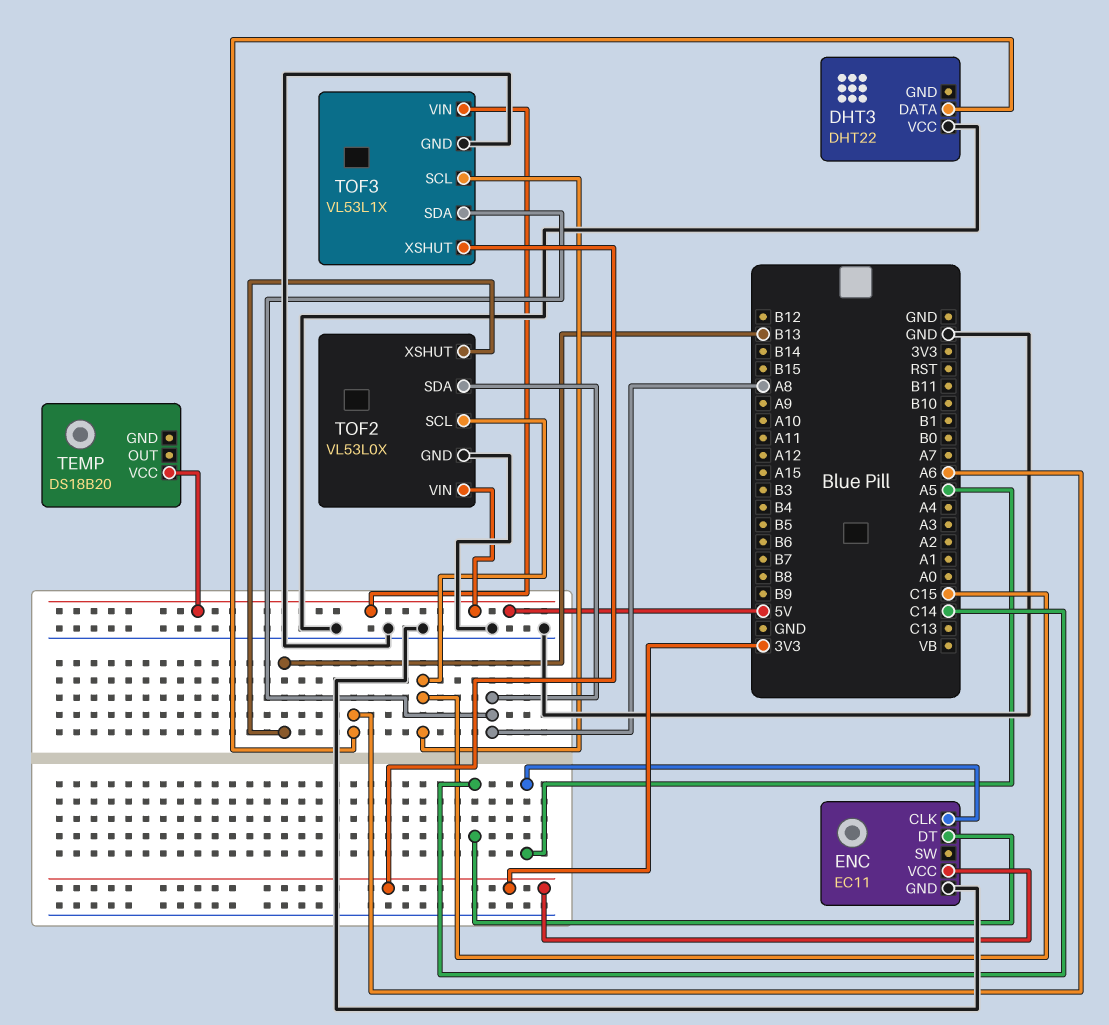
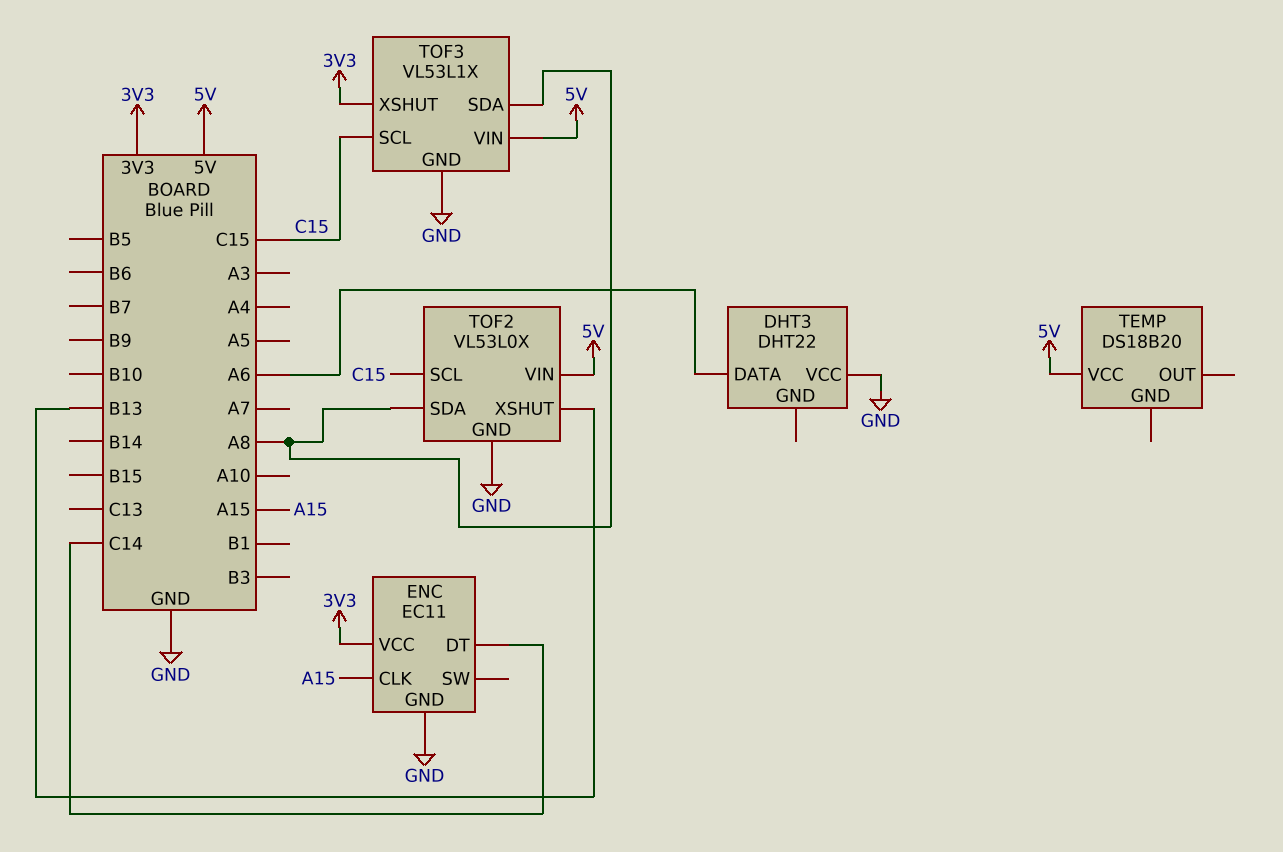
ENC pin CLK: A5 -> A15

